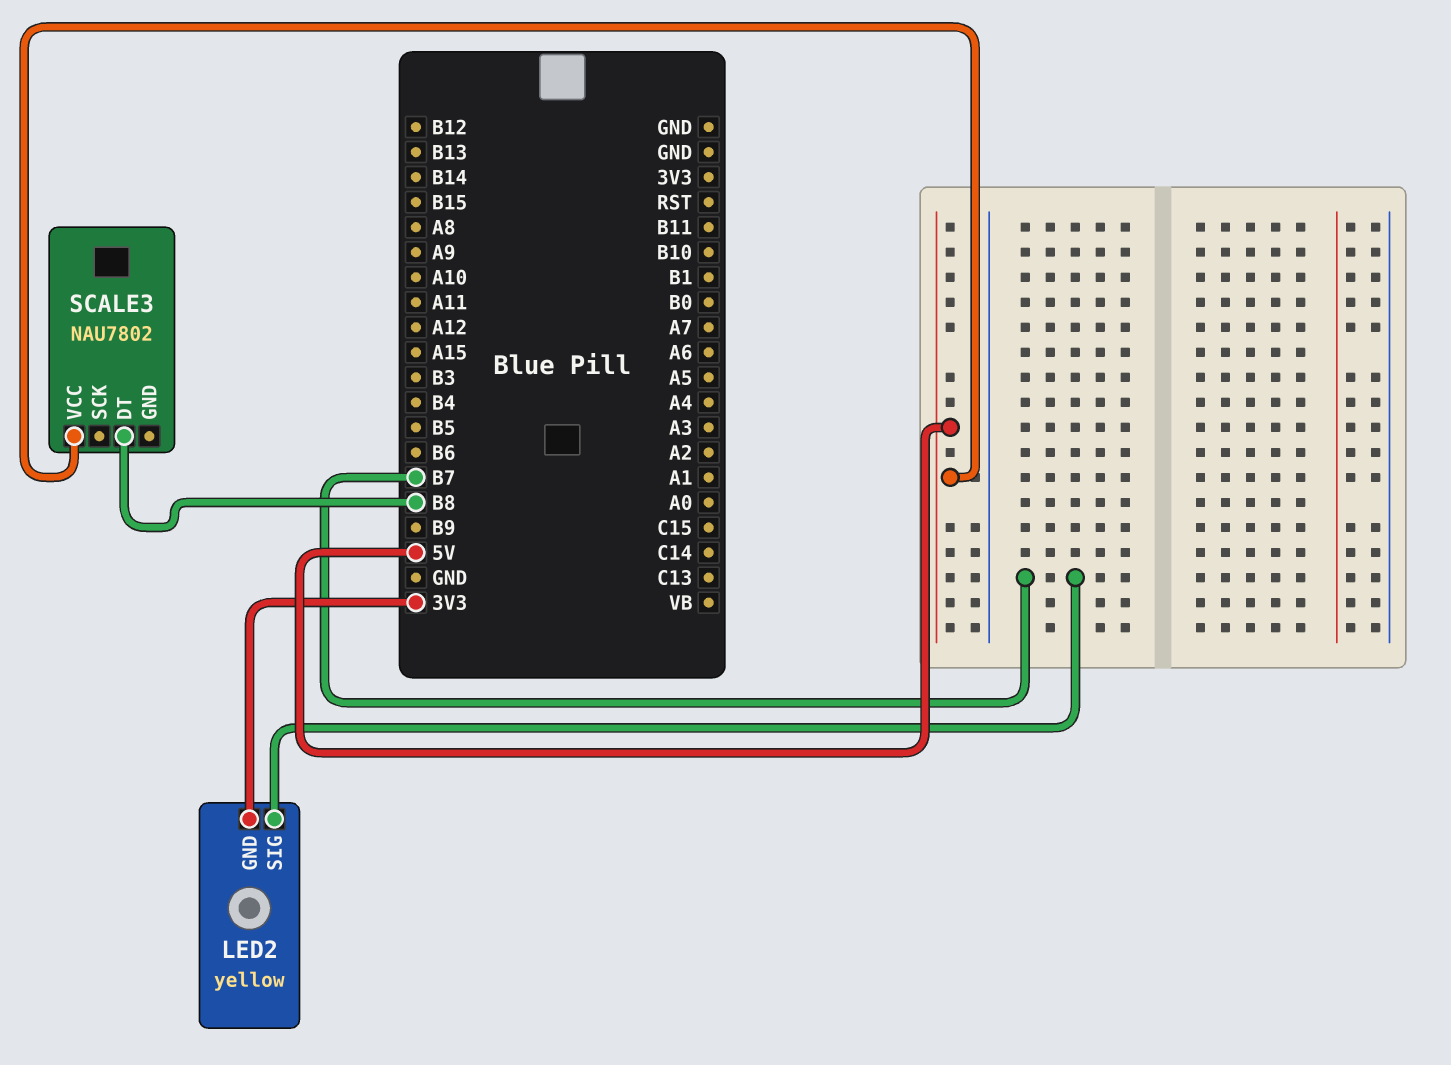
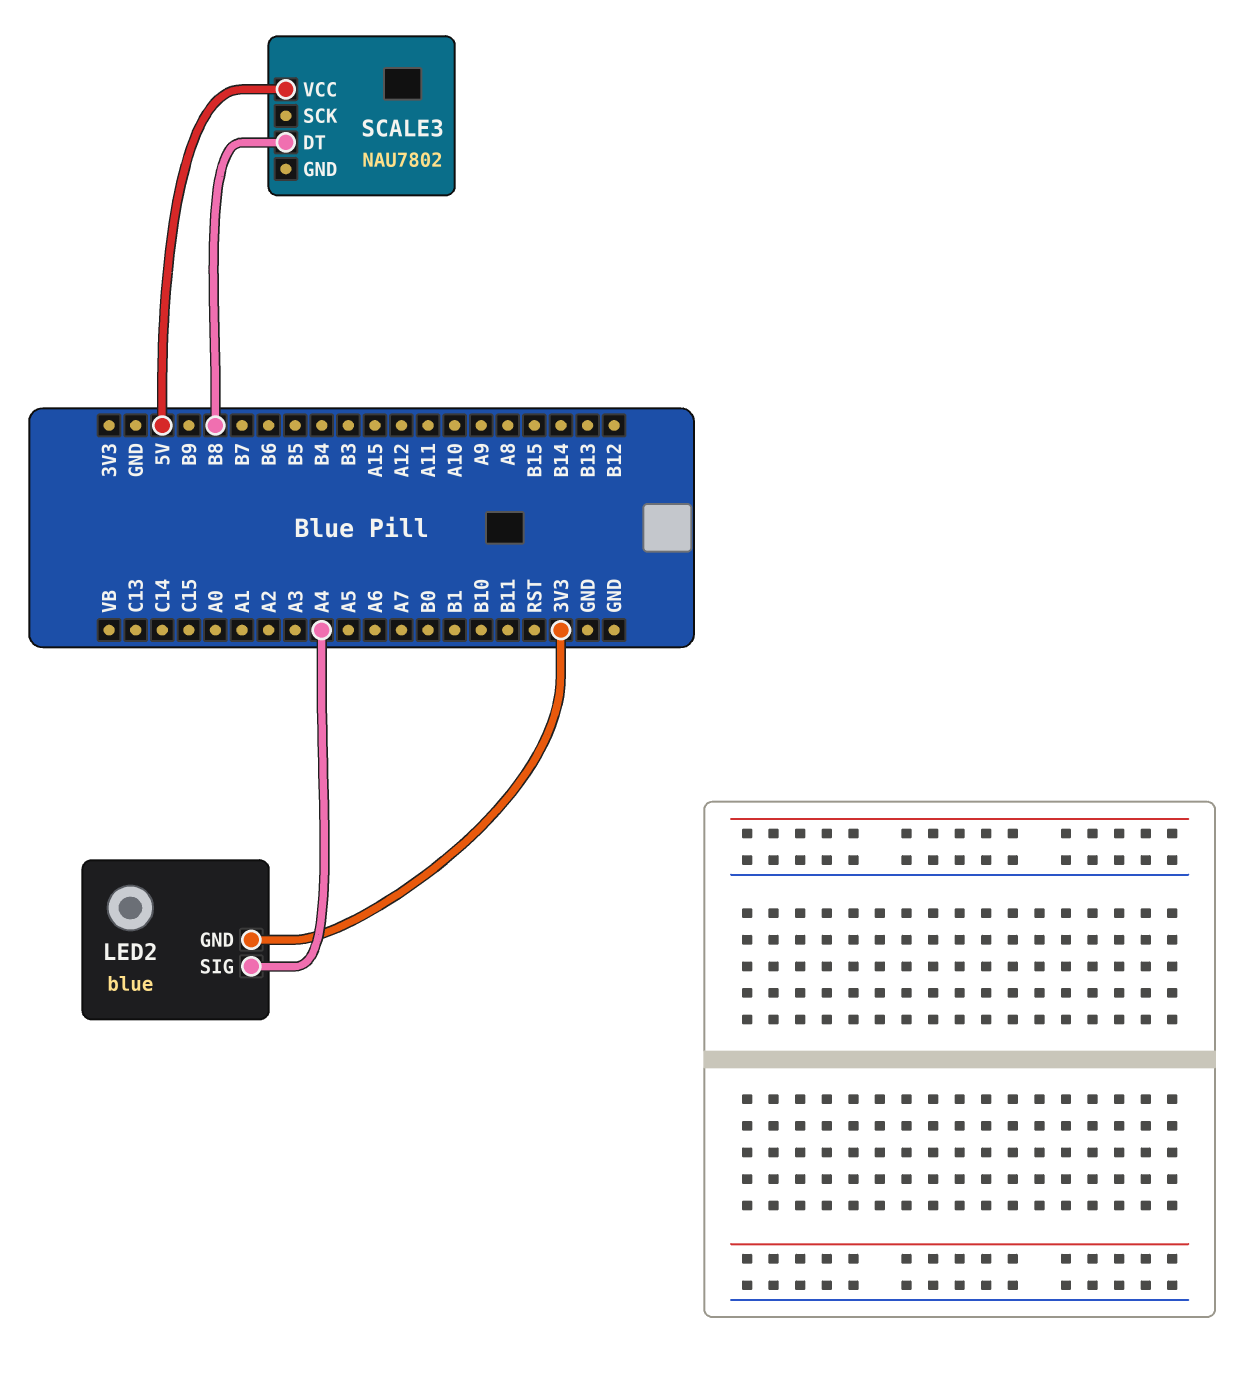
LED2: yellow -> blue
LED2 pin SIG: B7 -> A4

